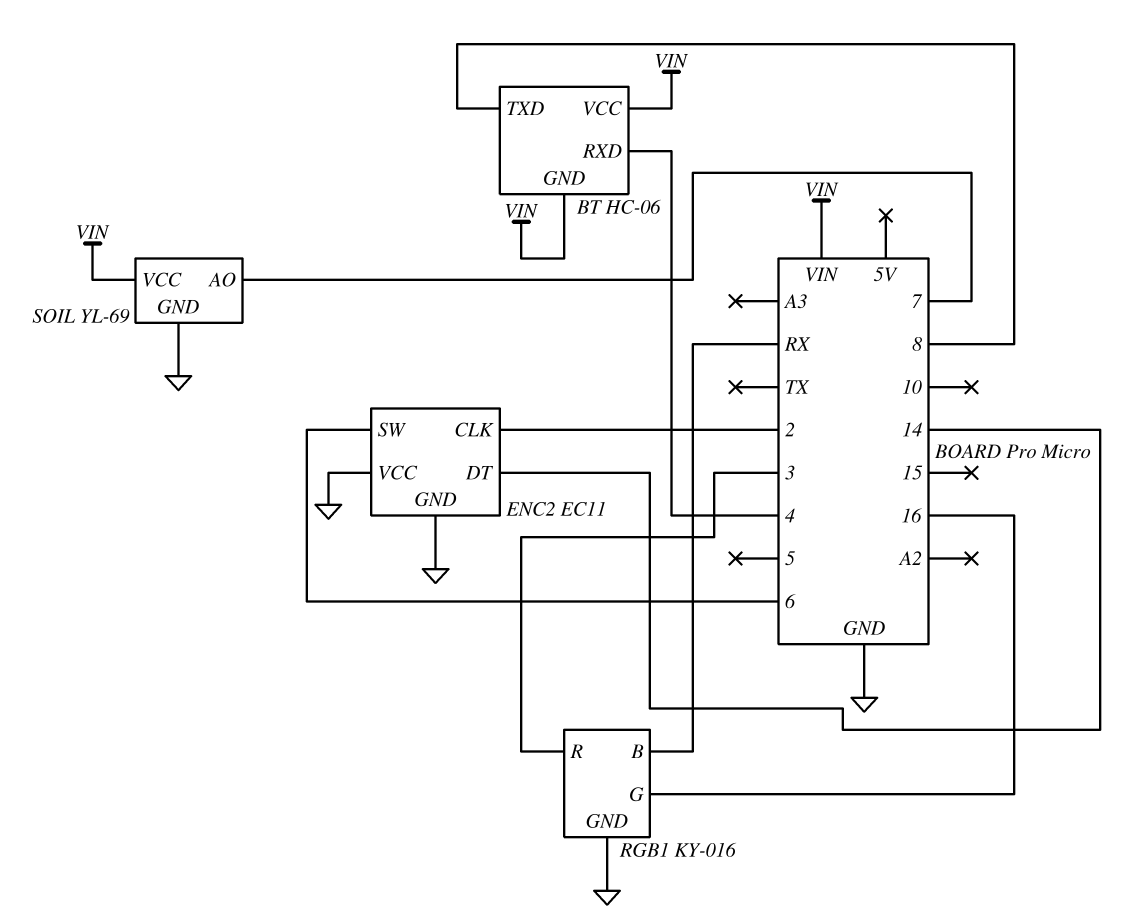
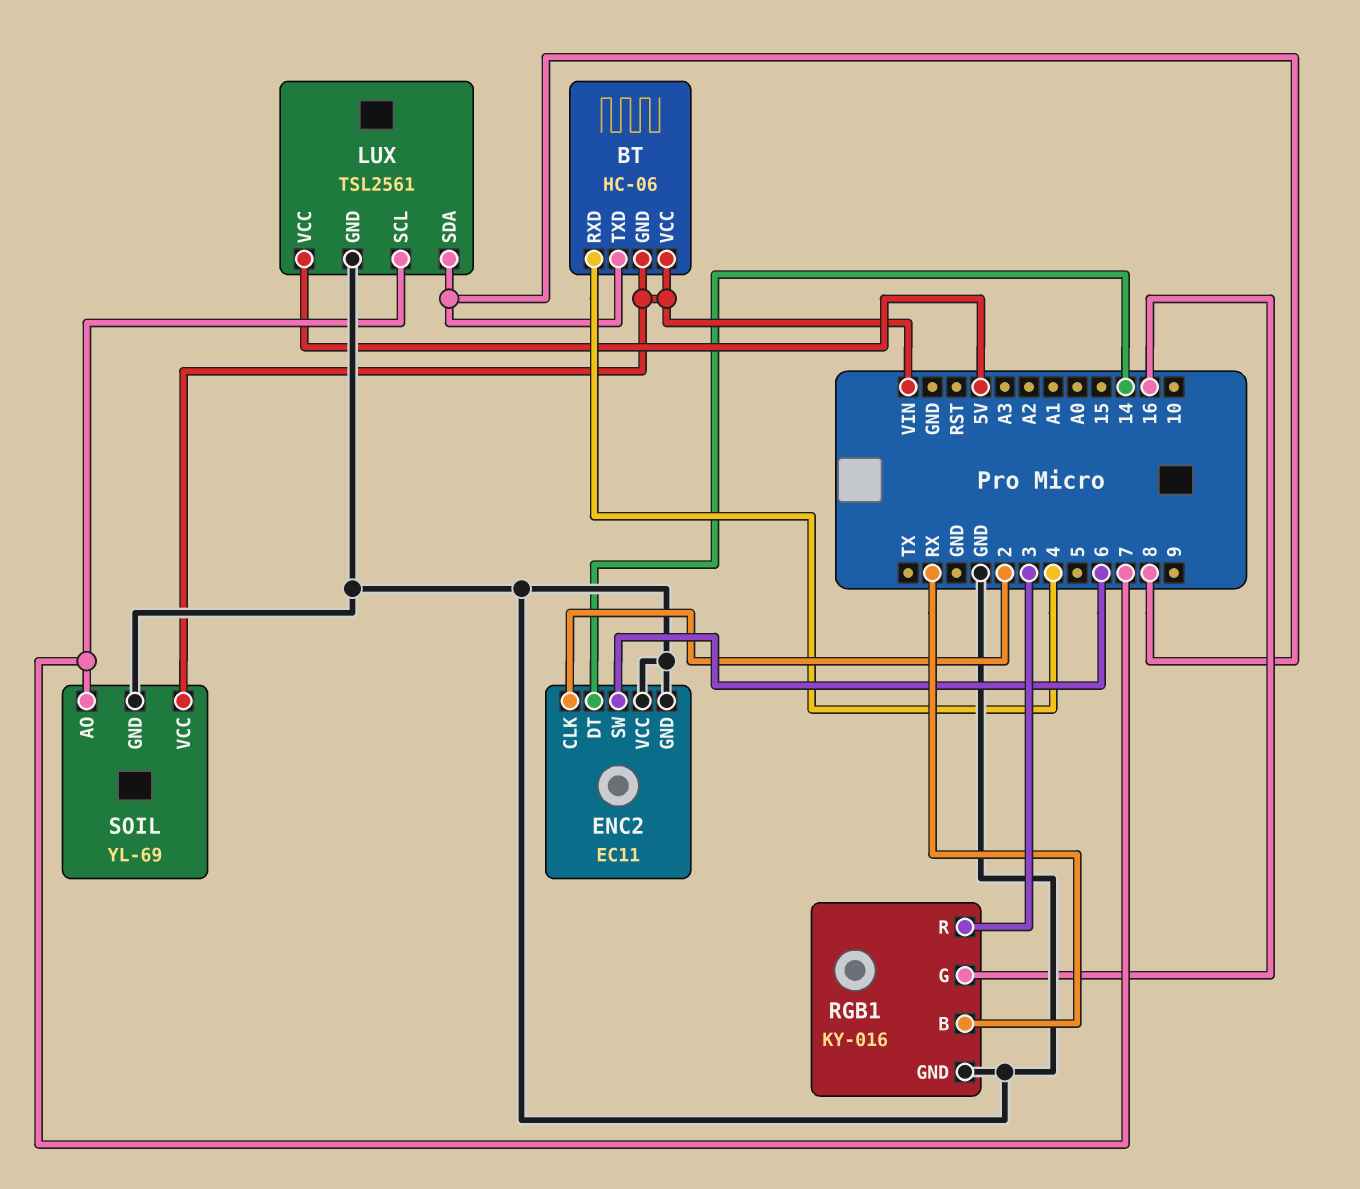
LUX: none -> TSL2561
LUX pin GND: none -> GND
LUX pin SCL: none -> 7
LUX pin SDA: none -> 8
LUX pin VCC: none -> 5V

